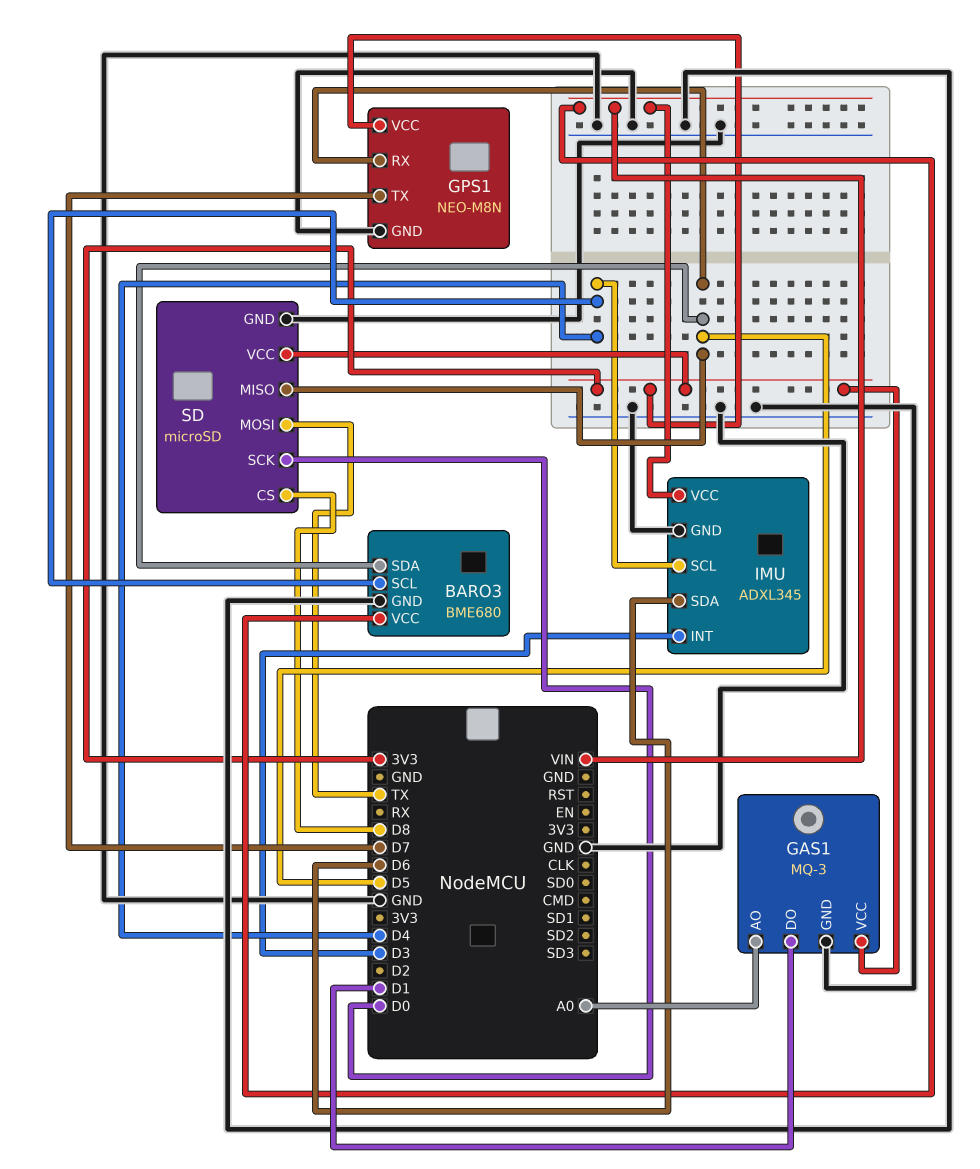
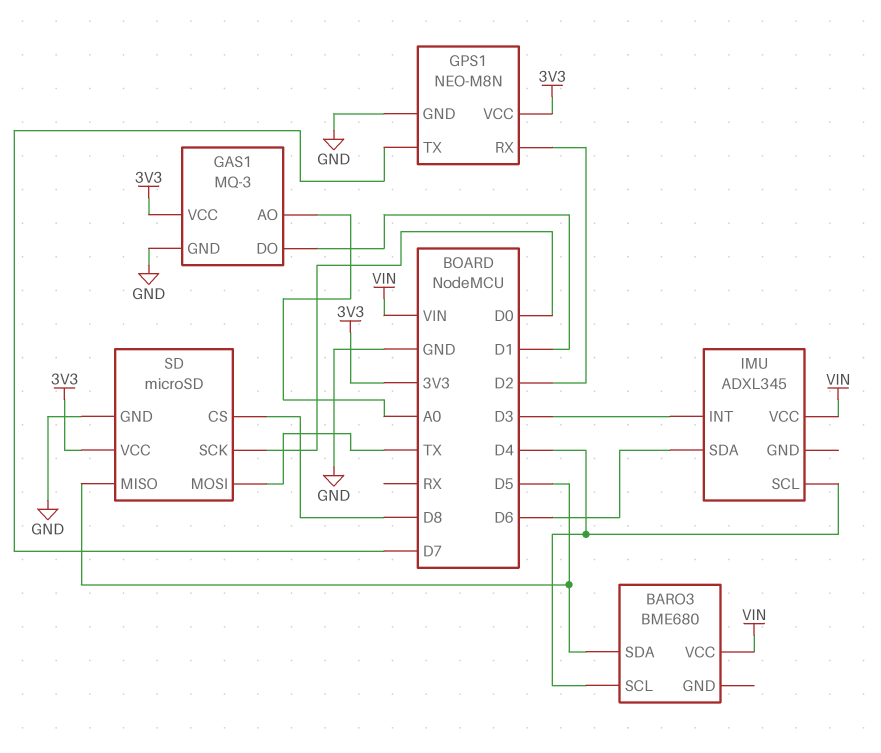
BARO3 pin GND: GND -> none
GPS1 pin RX: D5 -> D2
IMU pin GND: GND -> none

